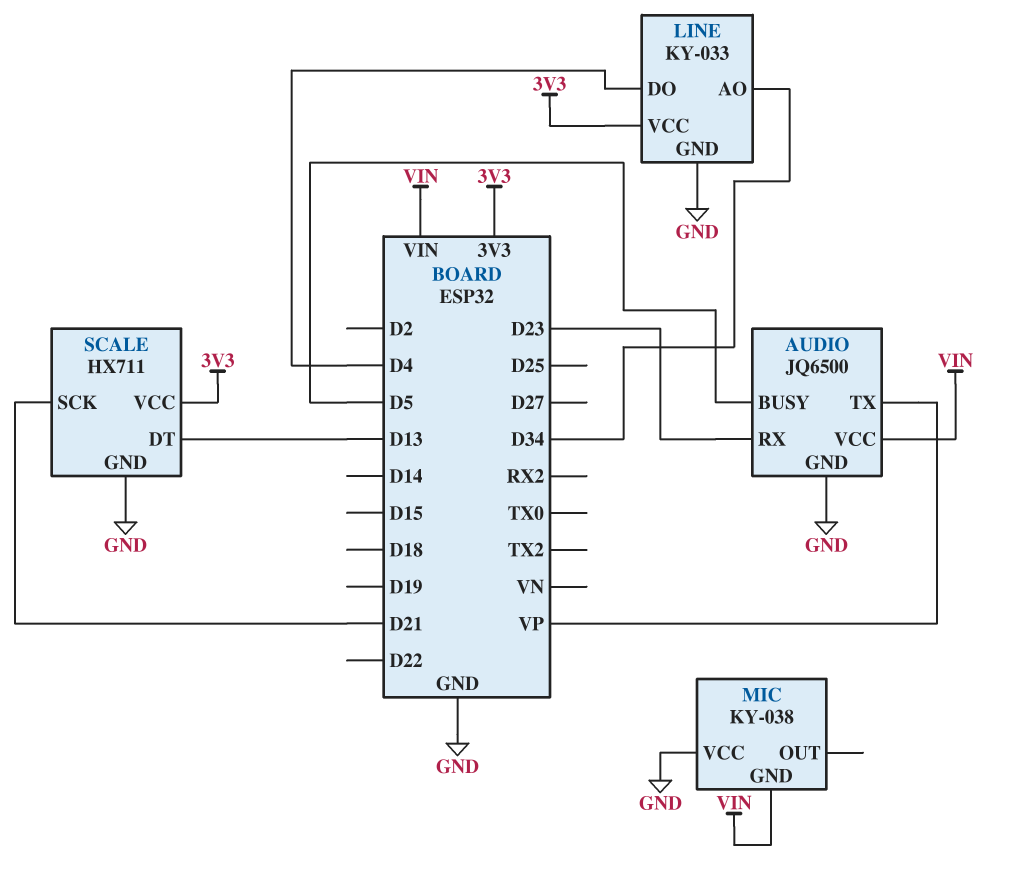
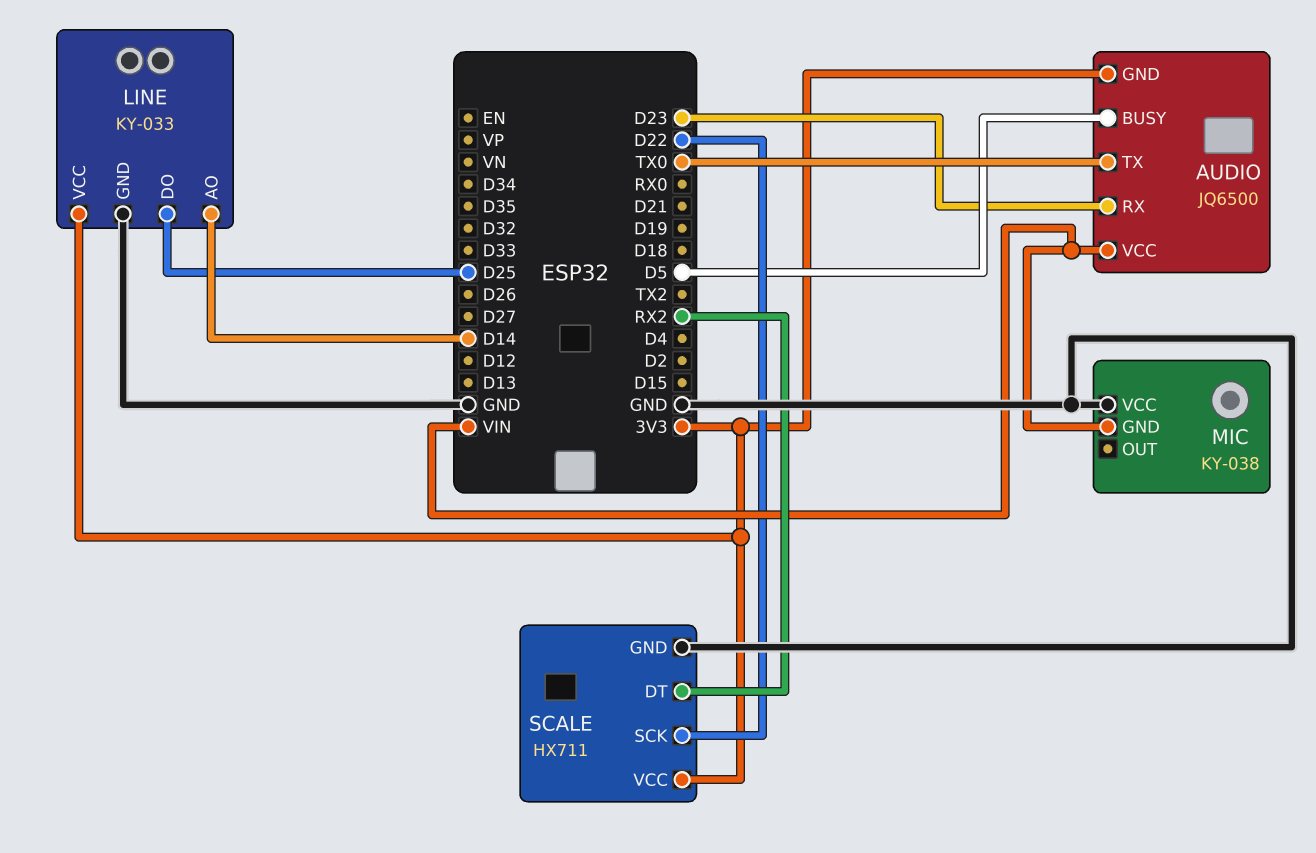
AUDIO pin GND: GND -> 3V3
AUDIO pin TX: VP -> TX0
LINE pin AO: D34 -> D14
LINE pin DO: D4 -> D25
SCALE pin DT: D13 -> RX2
SCALE pin SCK: D21 -> D22

